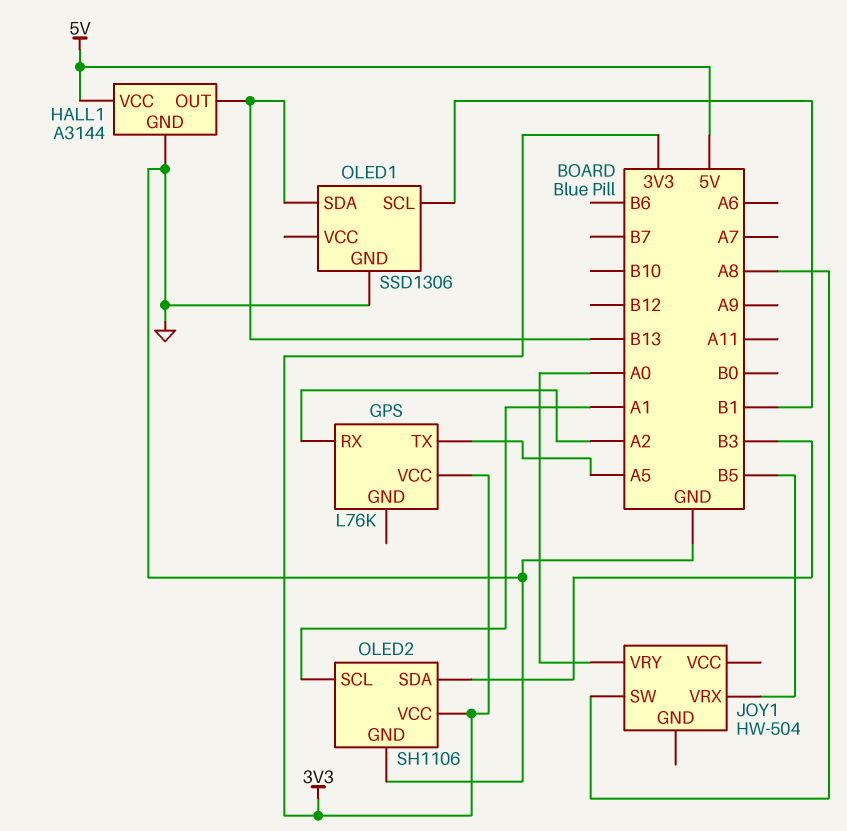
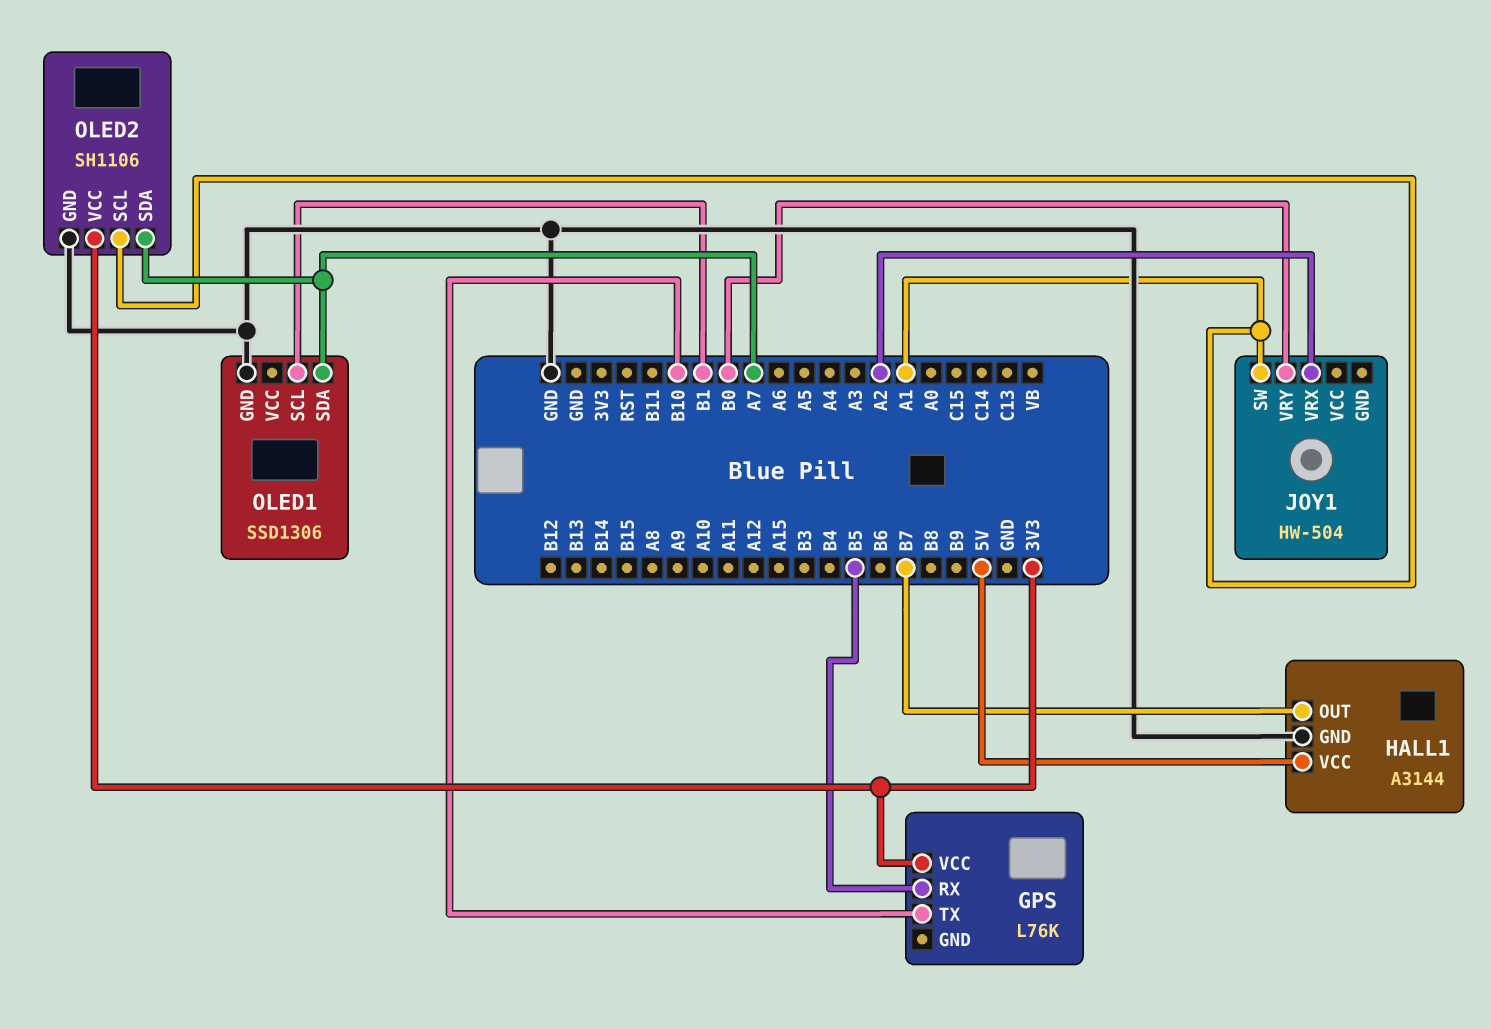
GPS pin RX: A2 -> B5
GPS pin TX: A5 -> B10
HALL1 pin OUT: B13 -> B7
JOY1 pin SW: A8 -> A1
JOY1 pin VRX: B5 -> A2
JOY1 pin VRY: A0 -> B0
OLED1 pin SDA: B13 -> A7
OLED2 pin SDA: B3 -> A7

